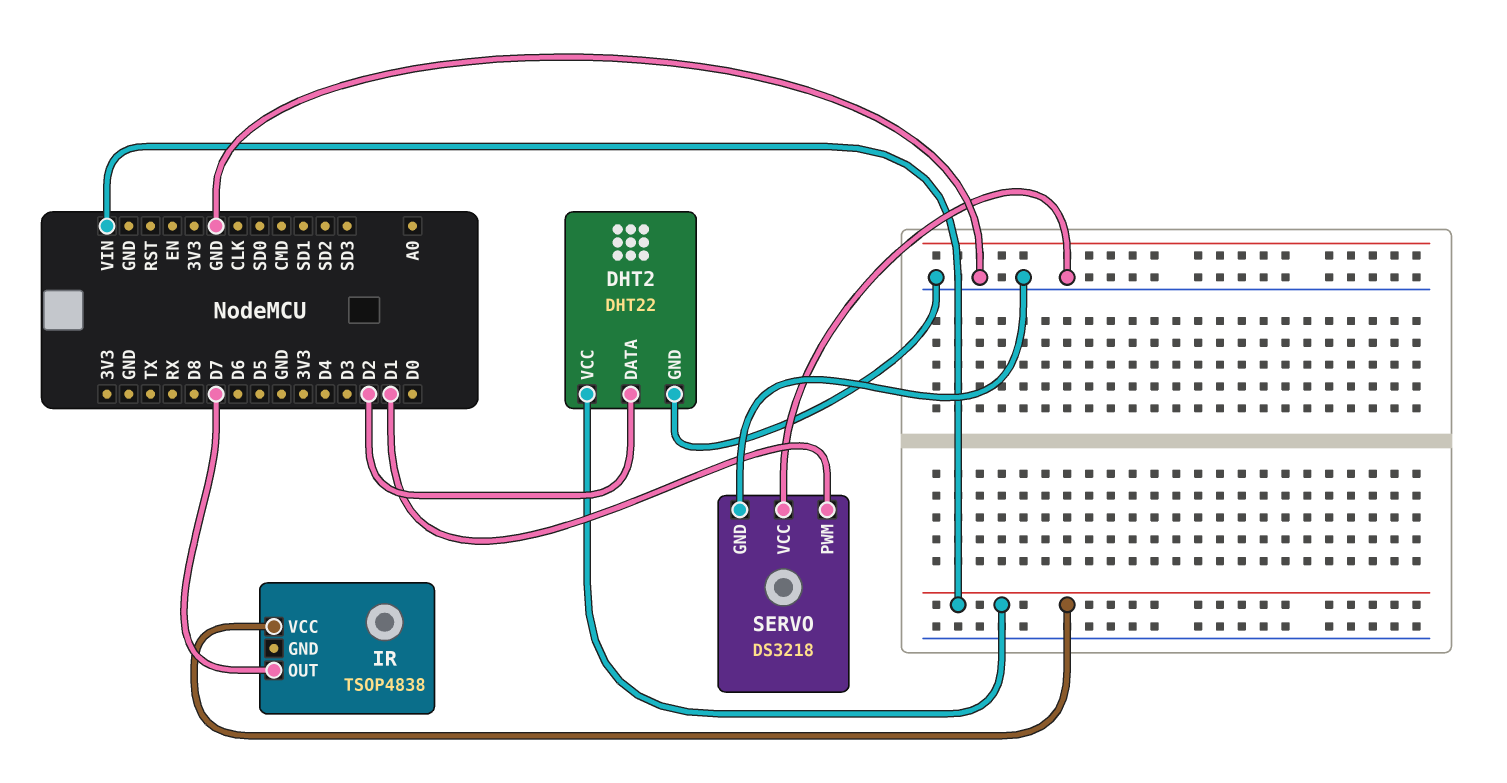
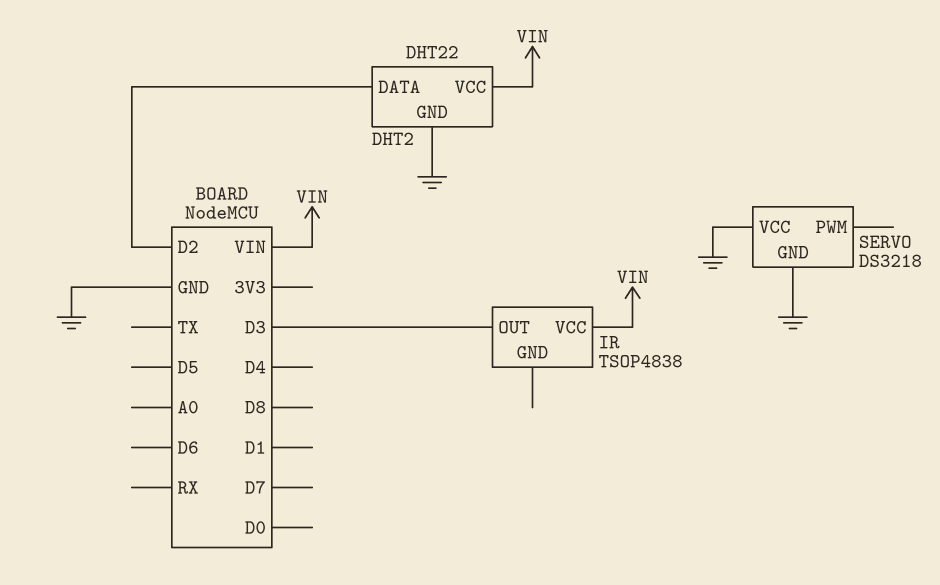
IR pin OUT: D7 -> D3
SERVO pin PWM: D1 -> none

